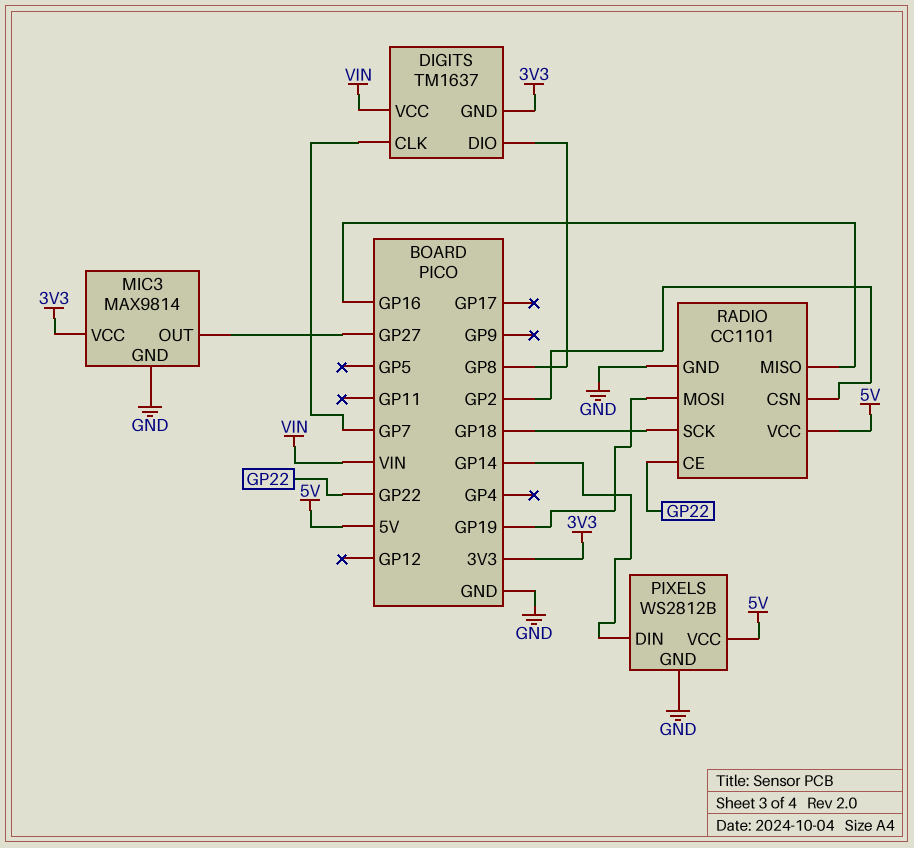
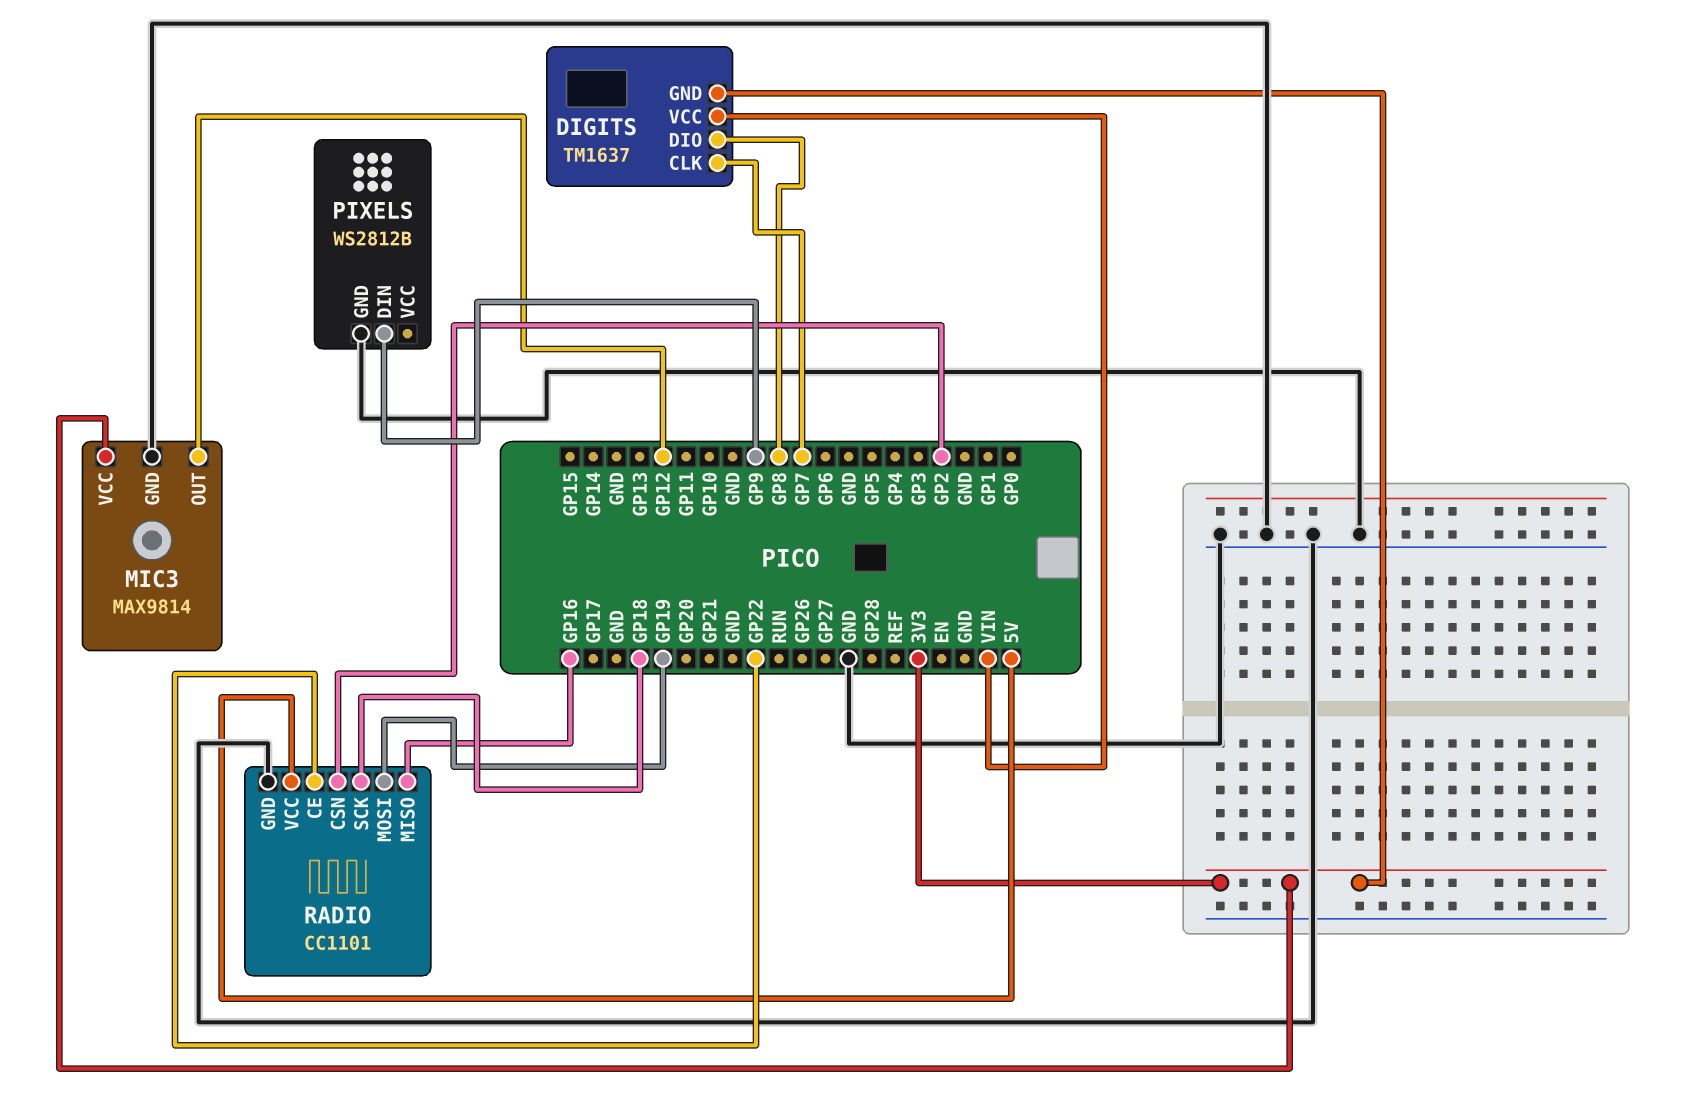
MIC3 pin OUT: GP27 -> GP12
PIXELS pin DIN: GP14 -> GP9
PIXELS pin VCC: 5V -> none

